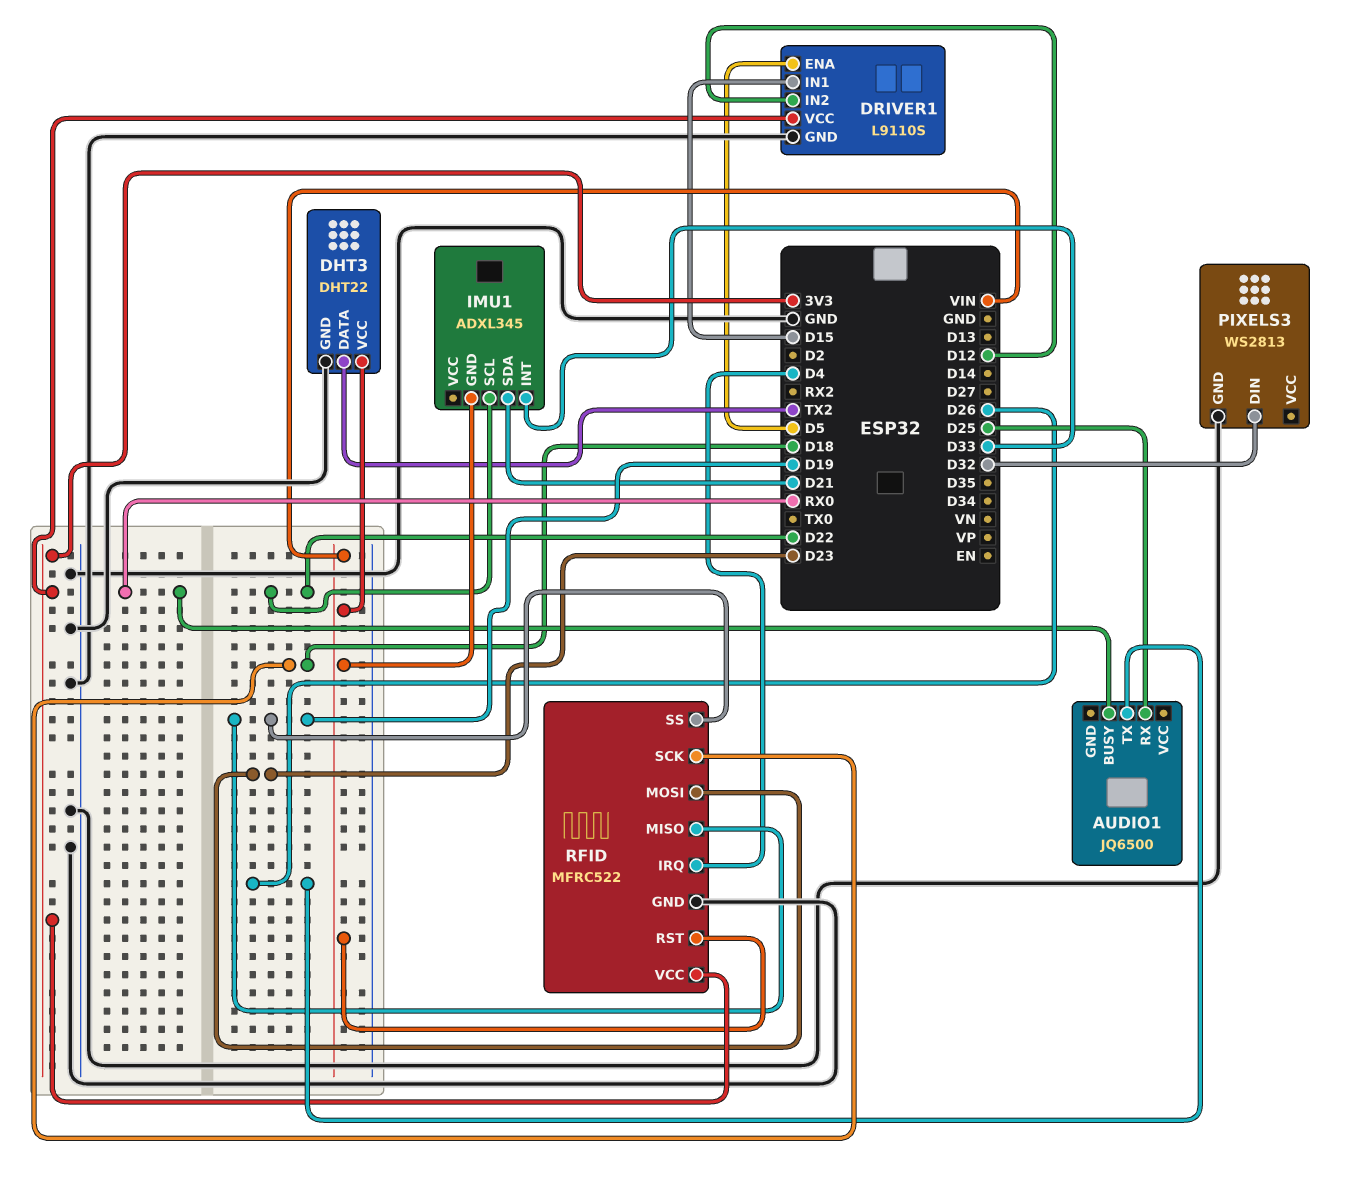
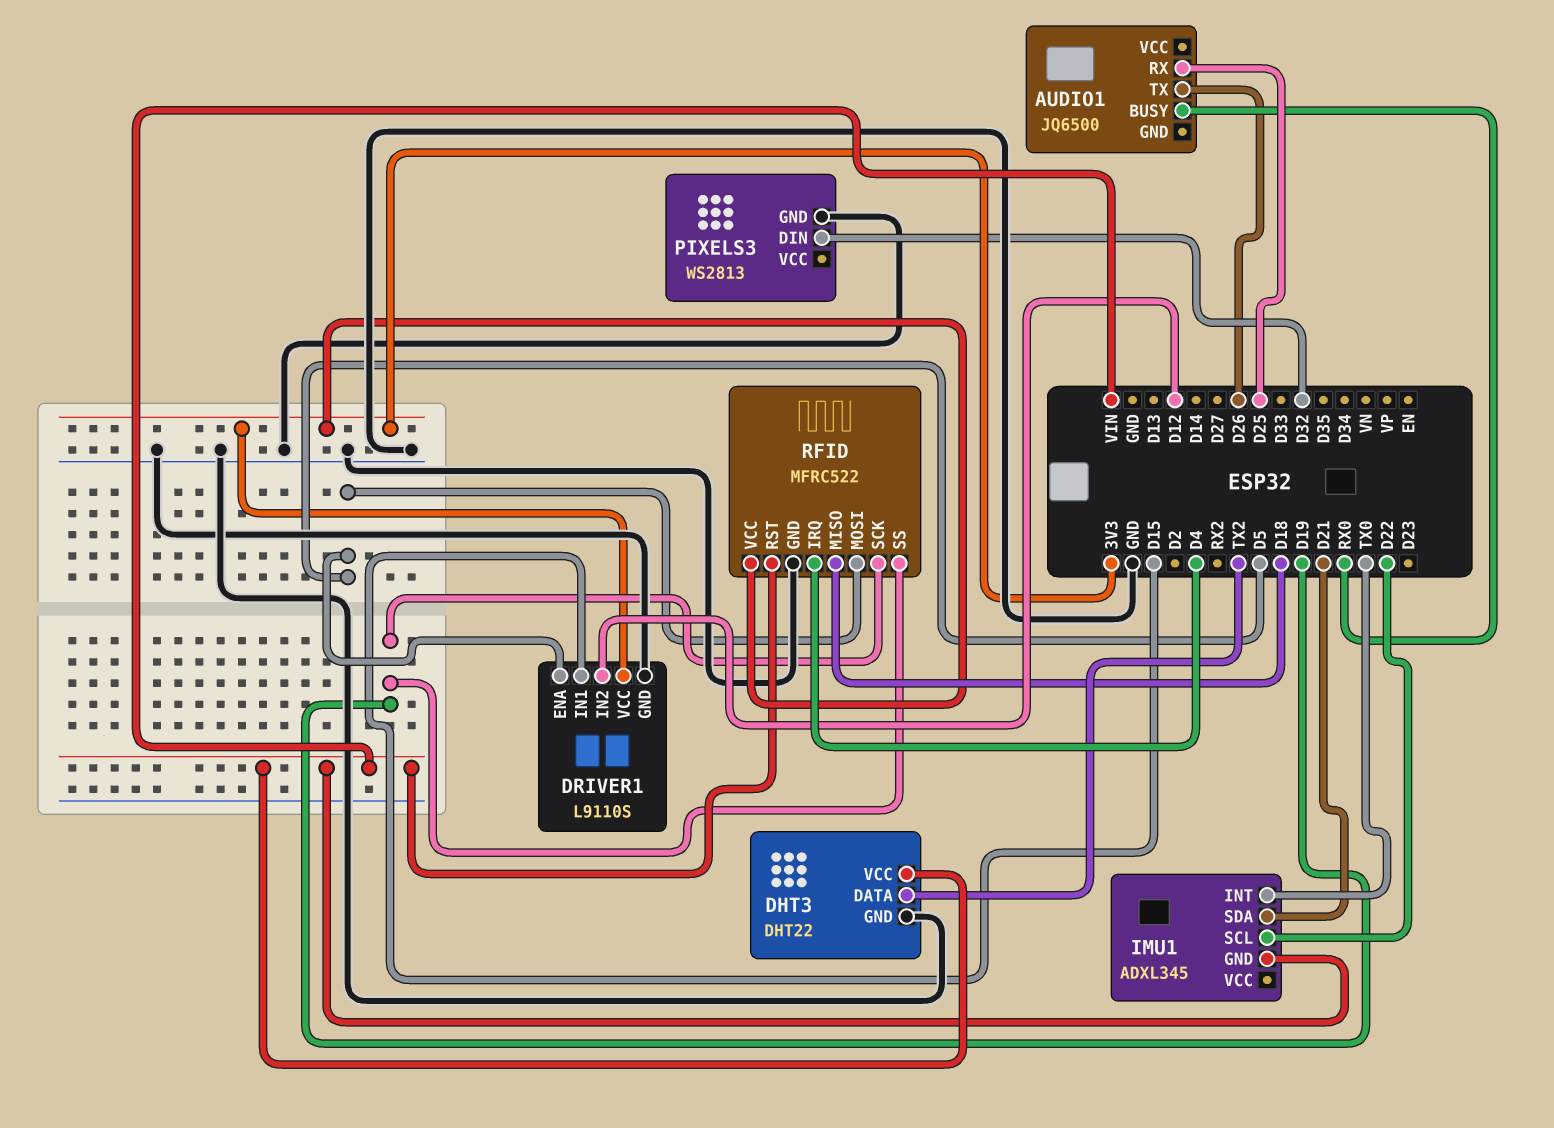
IMU1 pin INT: D33 -> TX0
RFID pin MISO: D19 -> D18
RFID pin MOSI: D23 -> D5
RFID pin SCK: D18 -> D19

